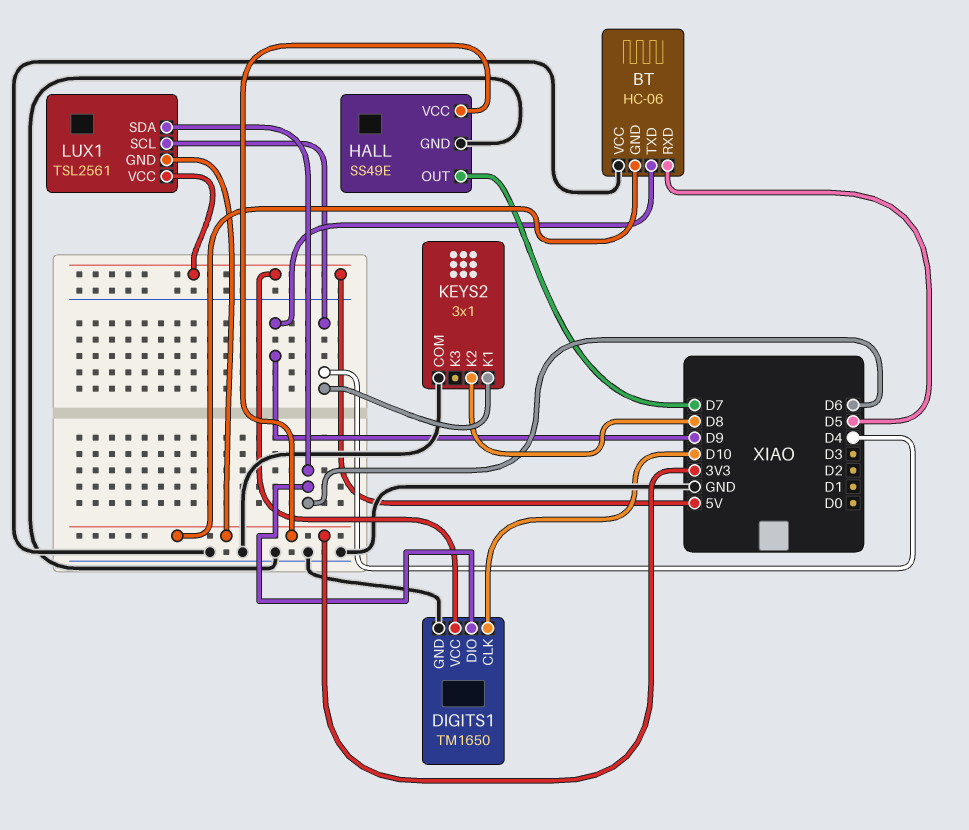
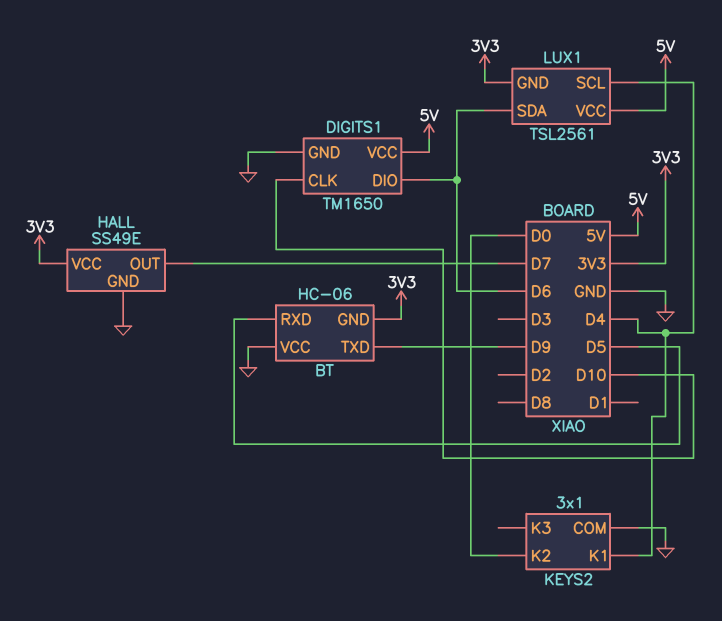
KEYS2 pin K2: D8 -> D0

